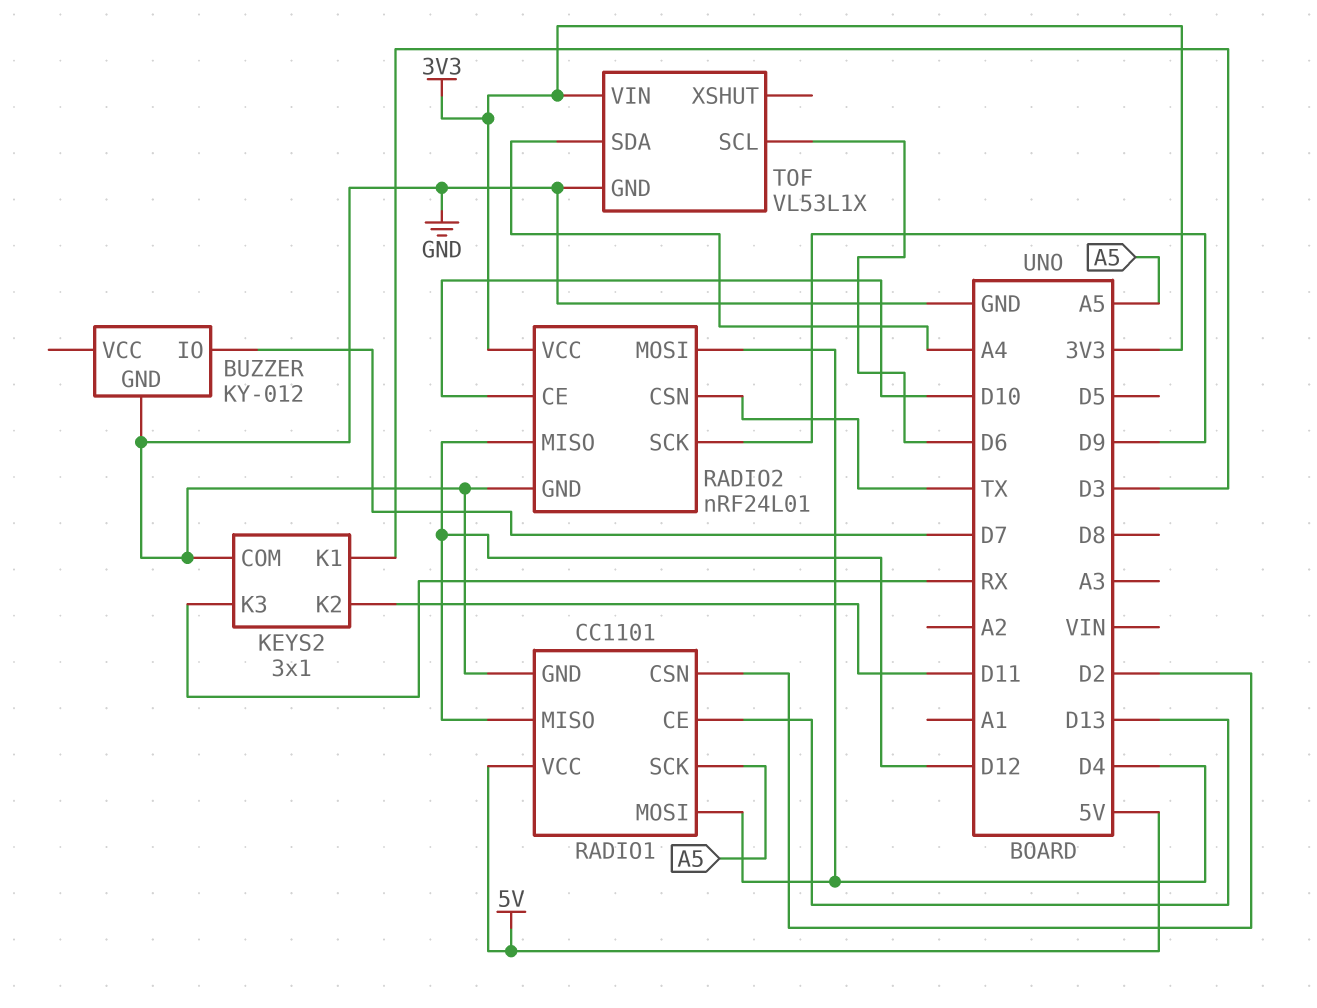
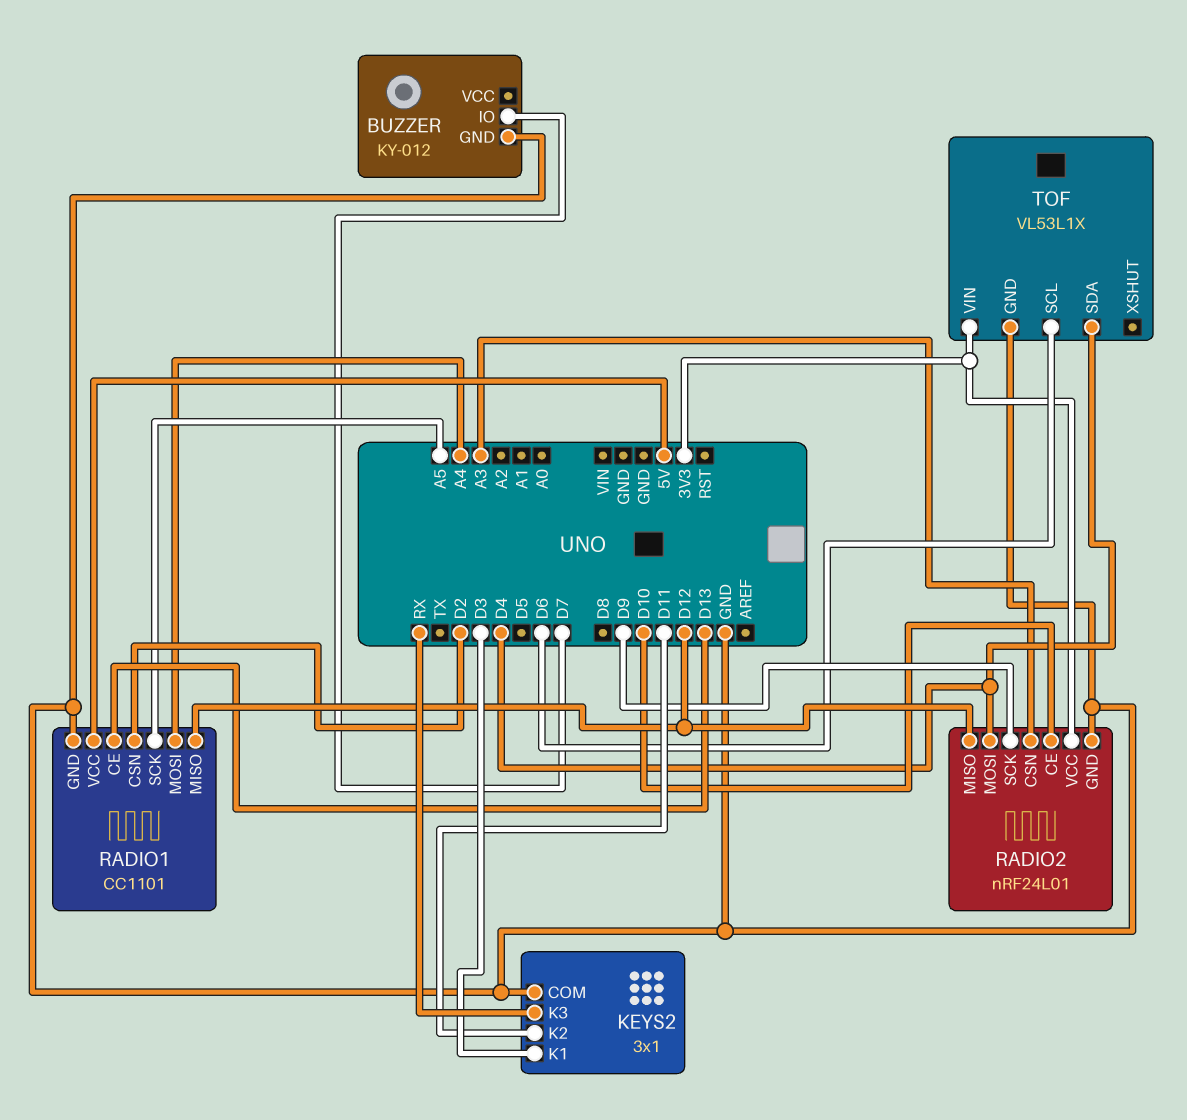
RADIO1 pin MOSI: D4 -> A4
RADIO2 pin CSN: TX -> A3
TOF pin SDA: A4 -> D4

